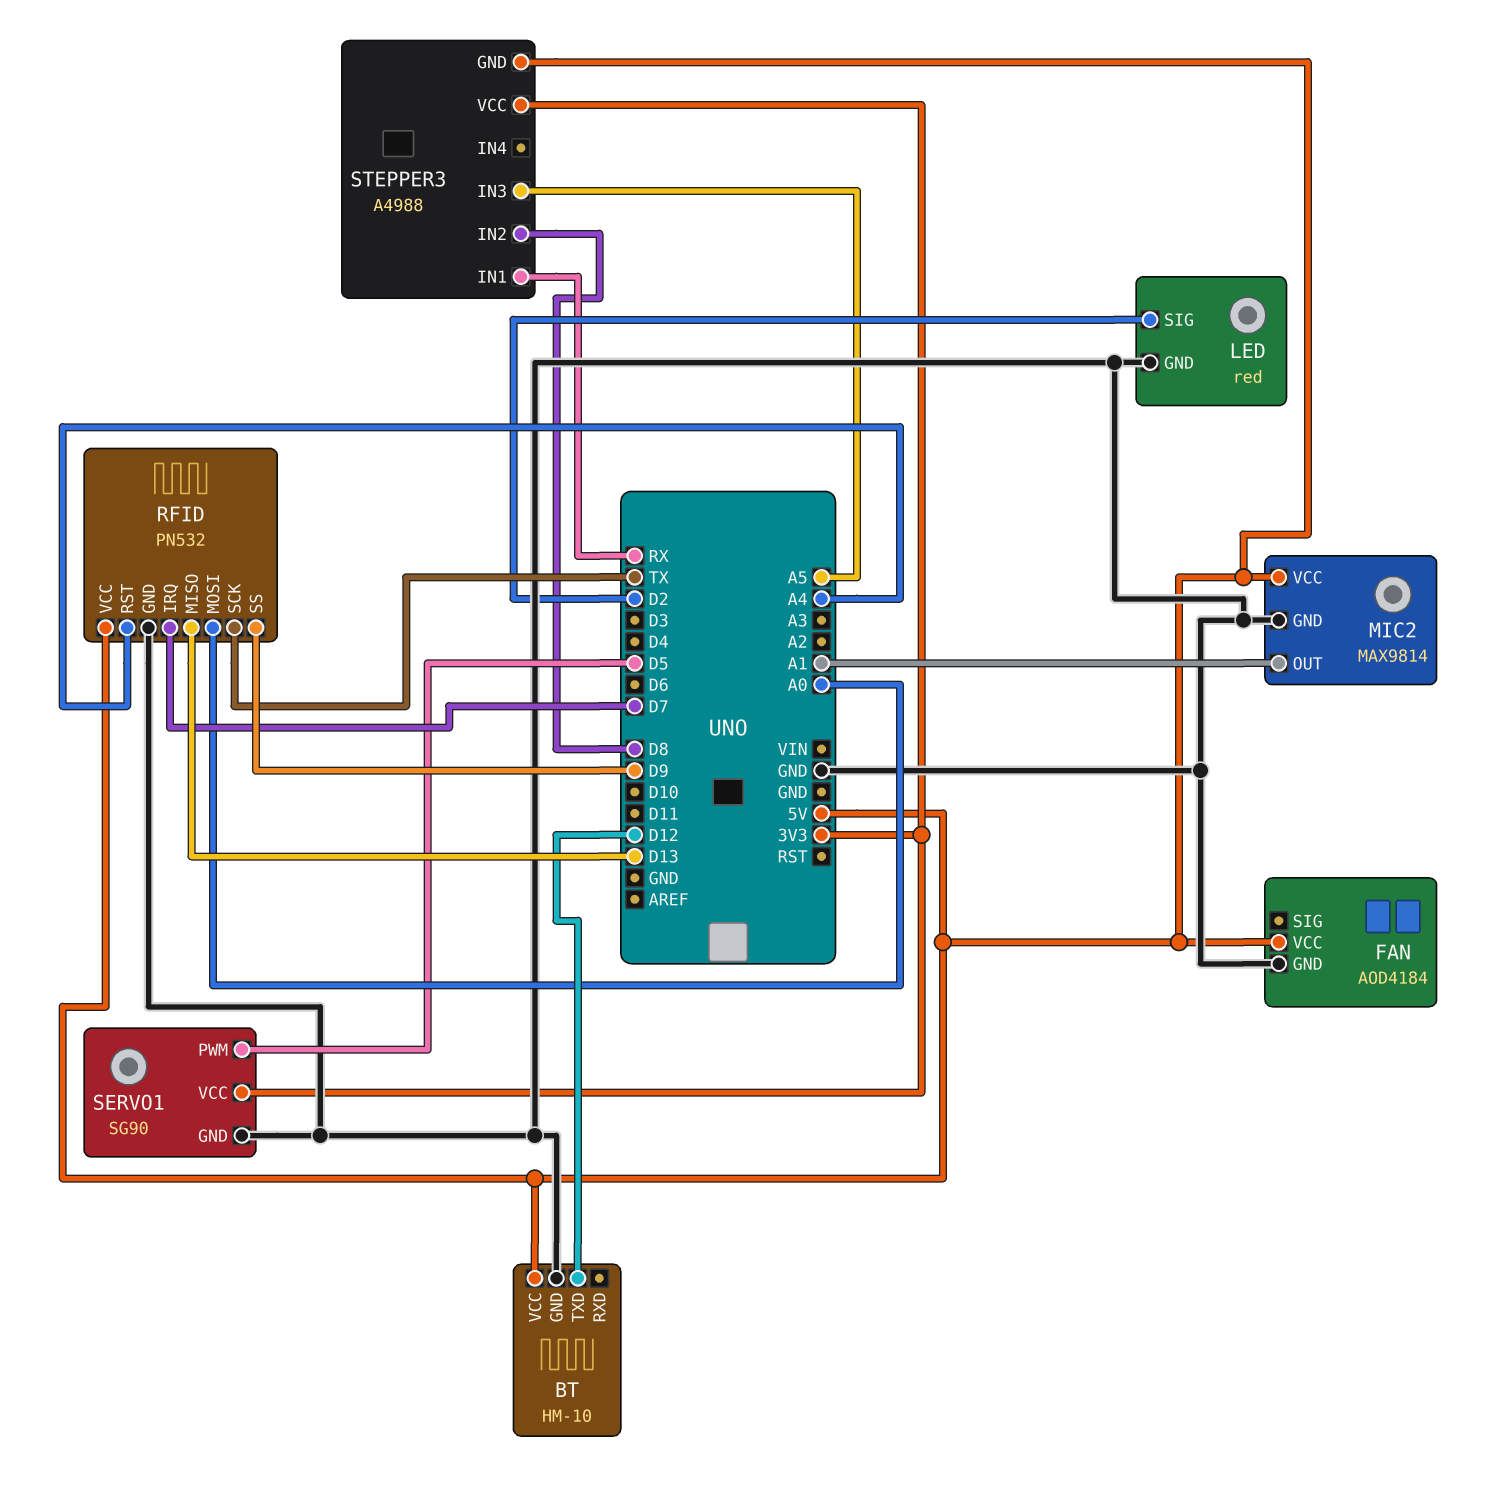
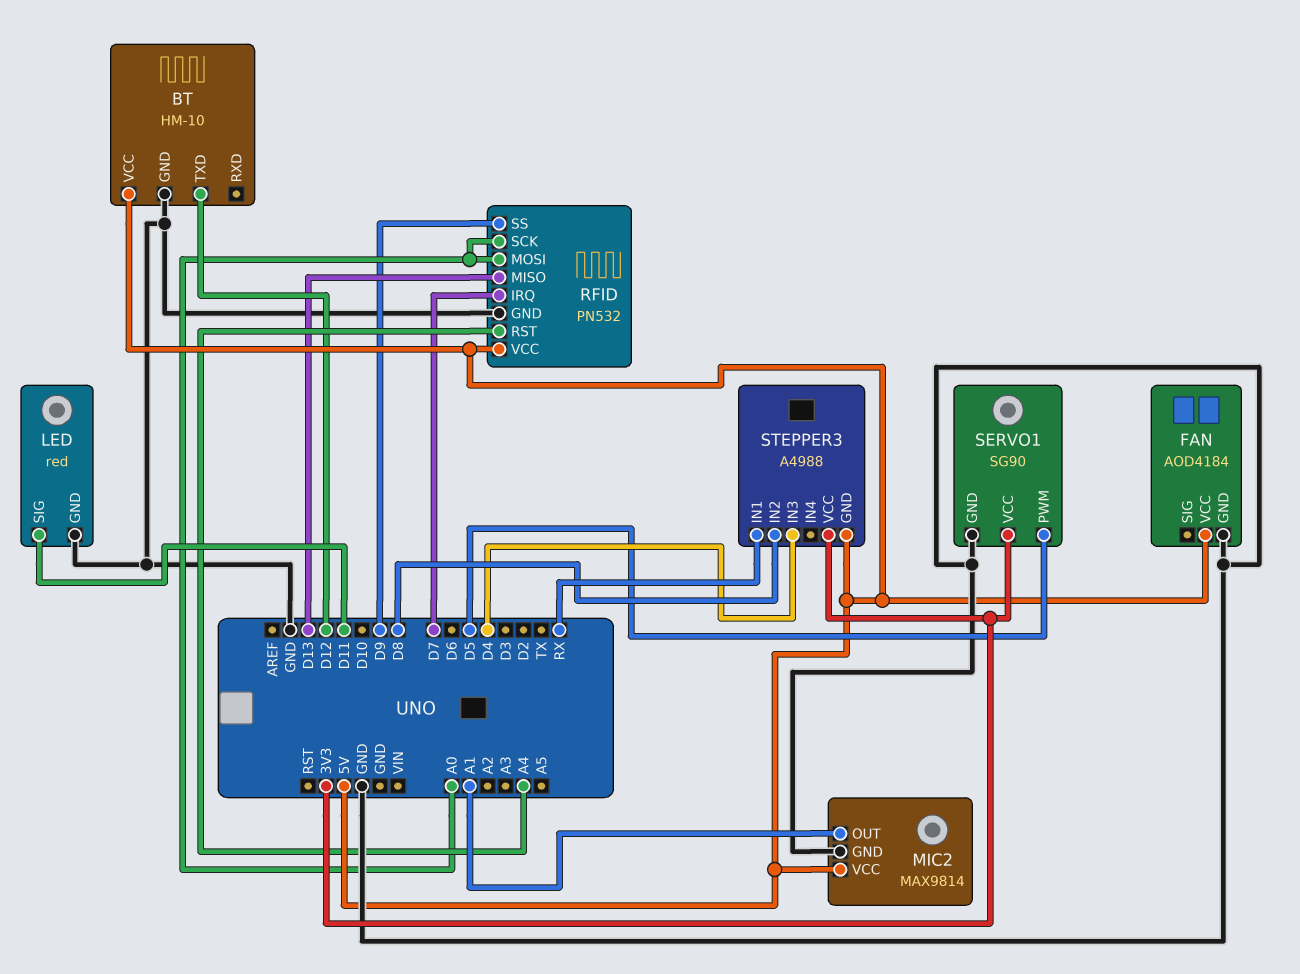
LED pin SIG: D2 -> D11
RFID pin SCK: TX -> A0
STEPPER3 pin IN3: A5 -> D4

